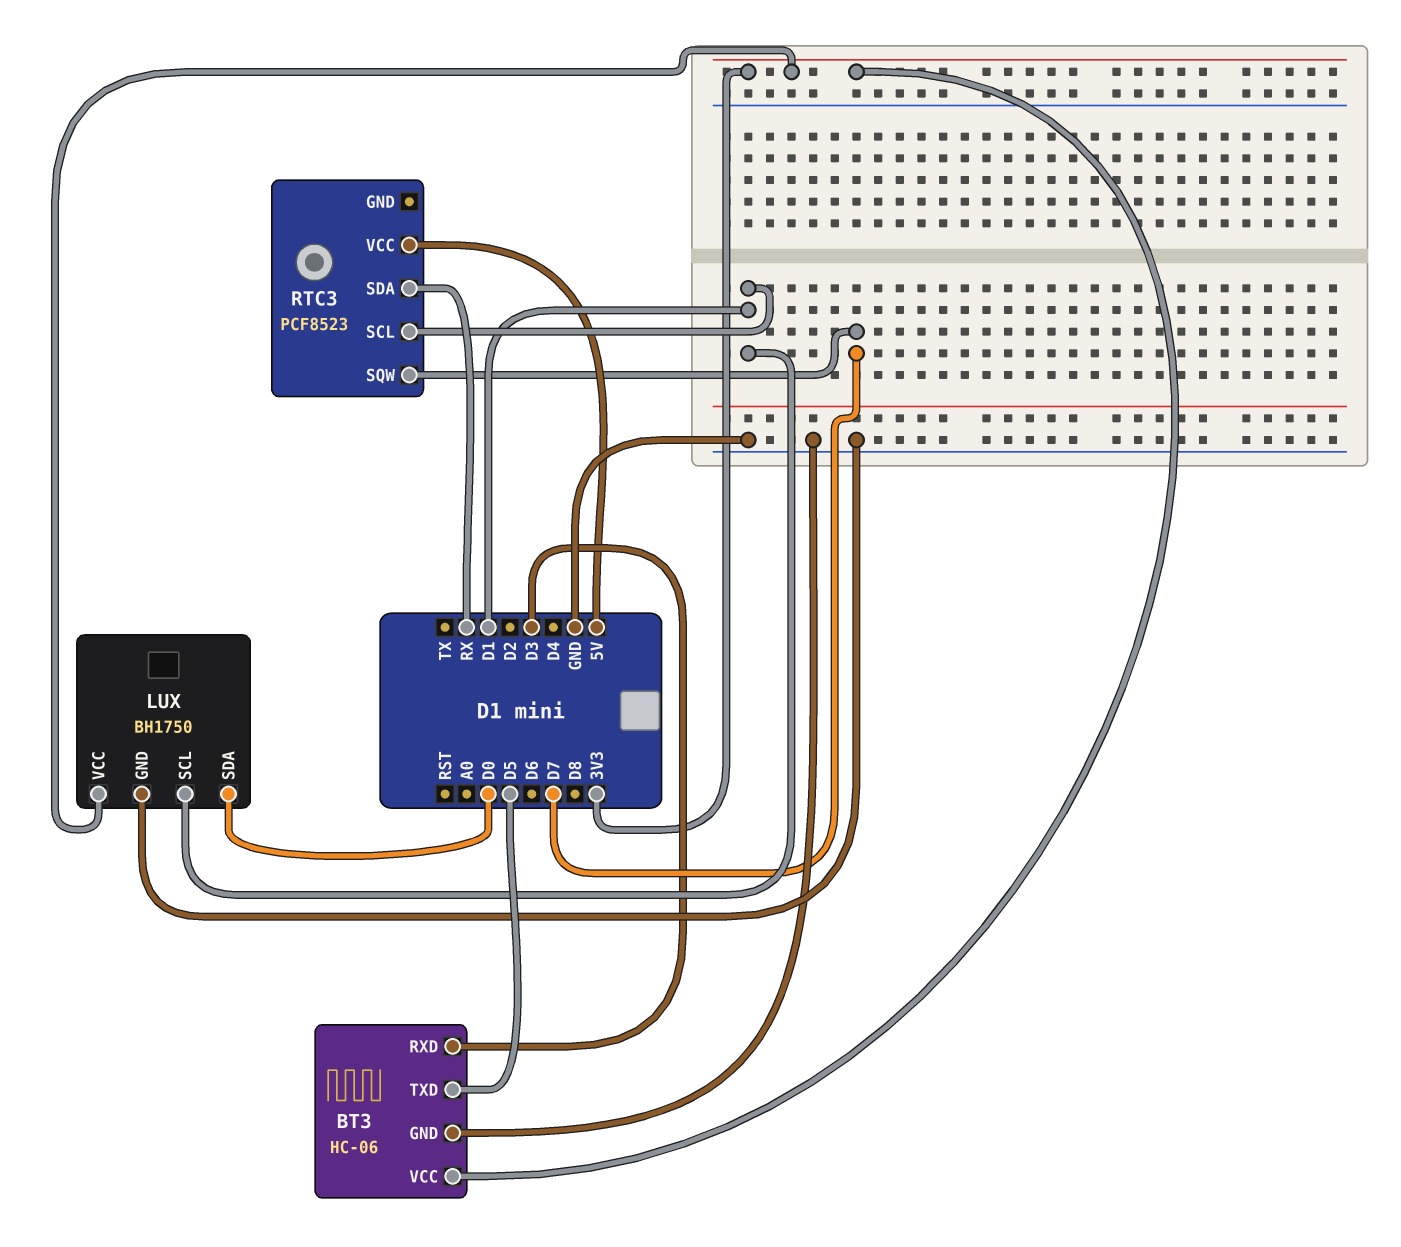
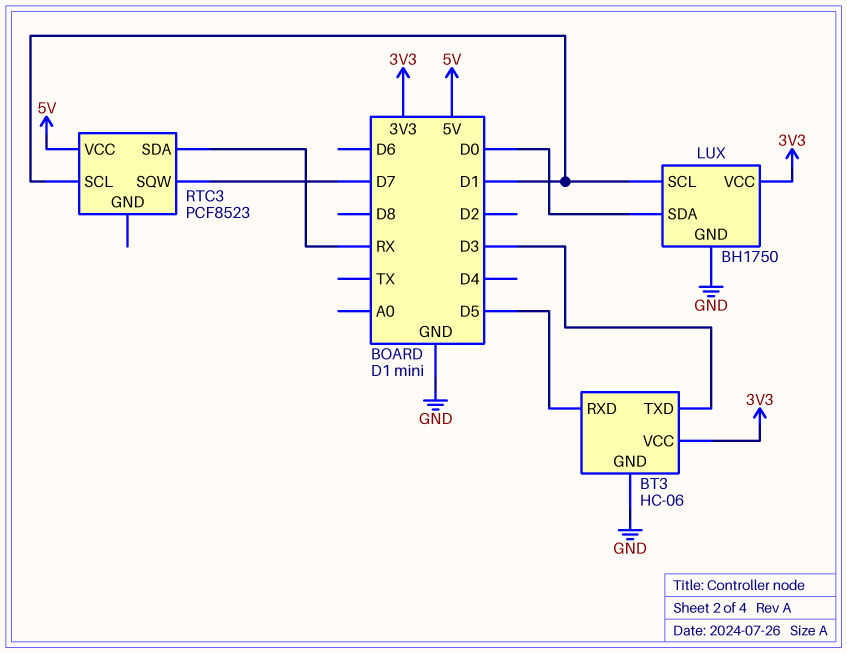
BT3 pin RXD: D3 -> D5
BT3 pin TXD: D5 -> D3

